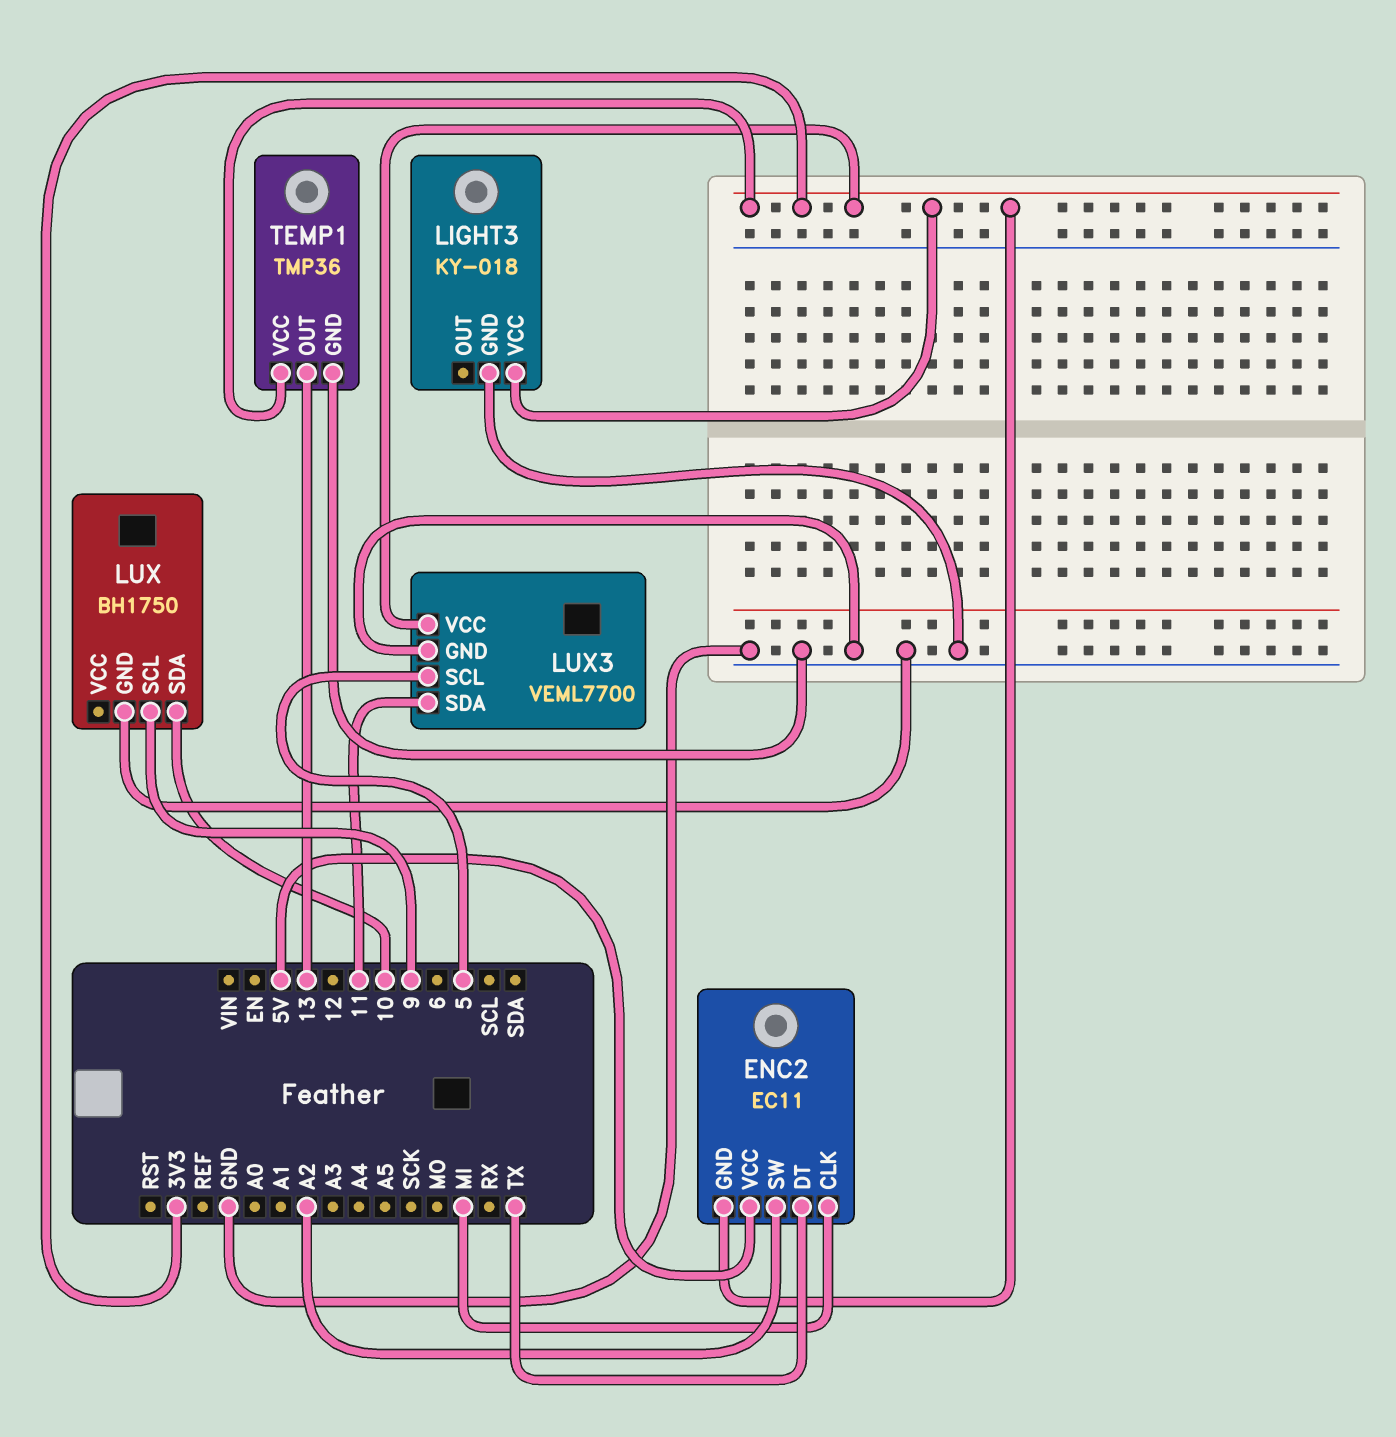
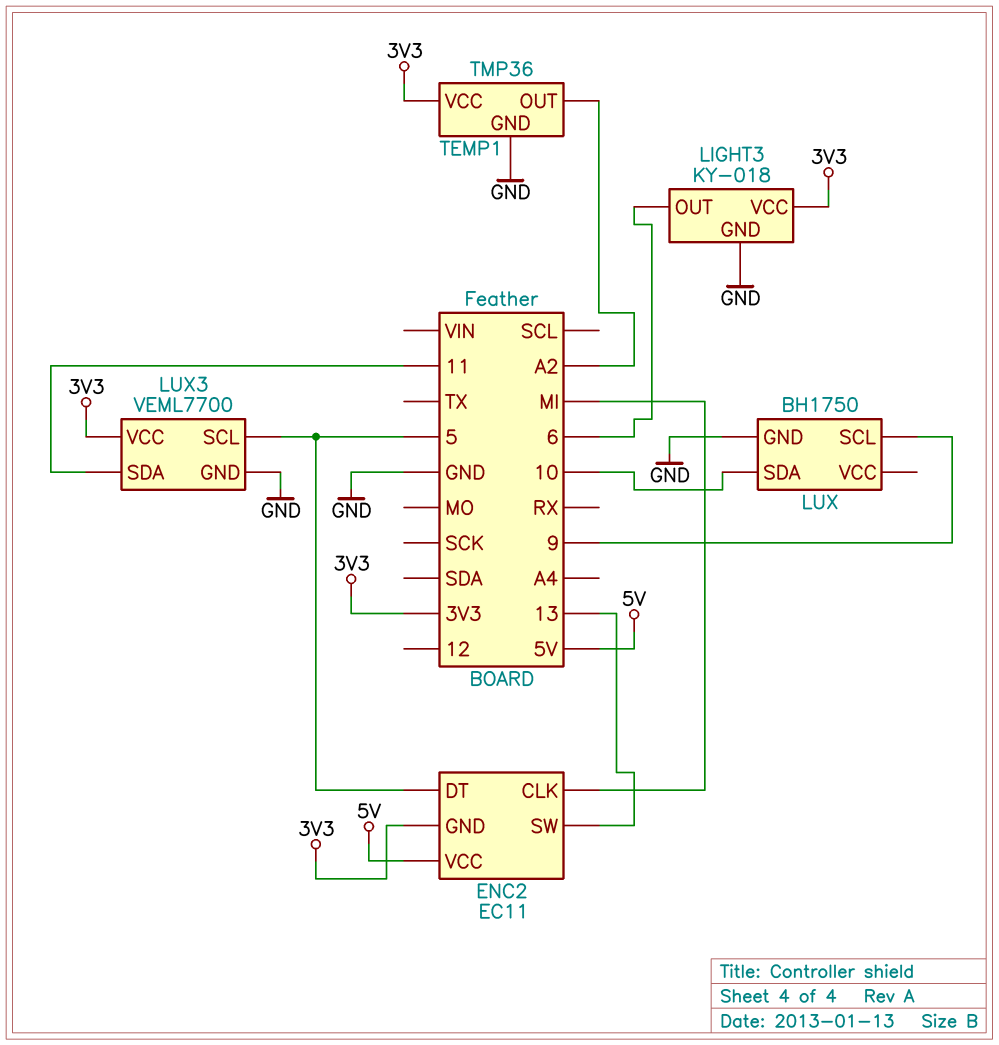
ENC2 pin DT: TX -> 5
ENC2 pin SW: A2 -> 13
LIGHT3 pin OUT: none -> 6
TEMP1 pin OUT: 13 -> A2

